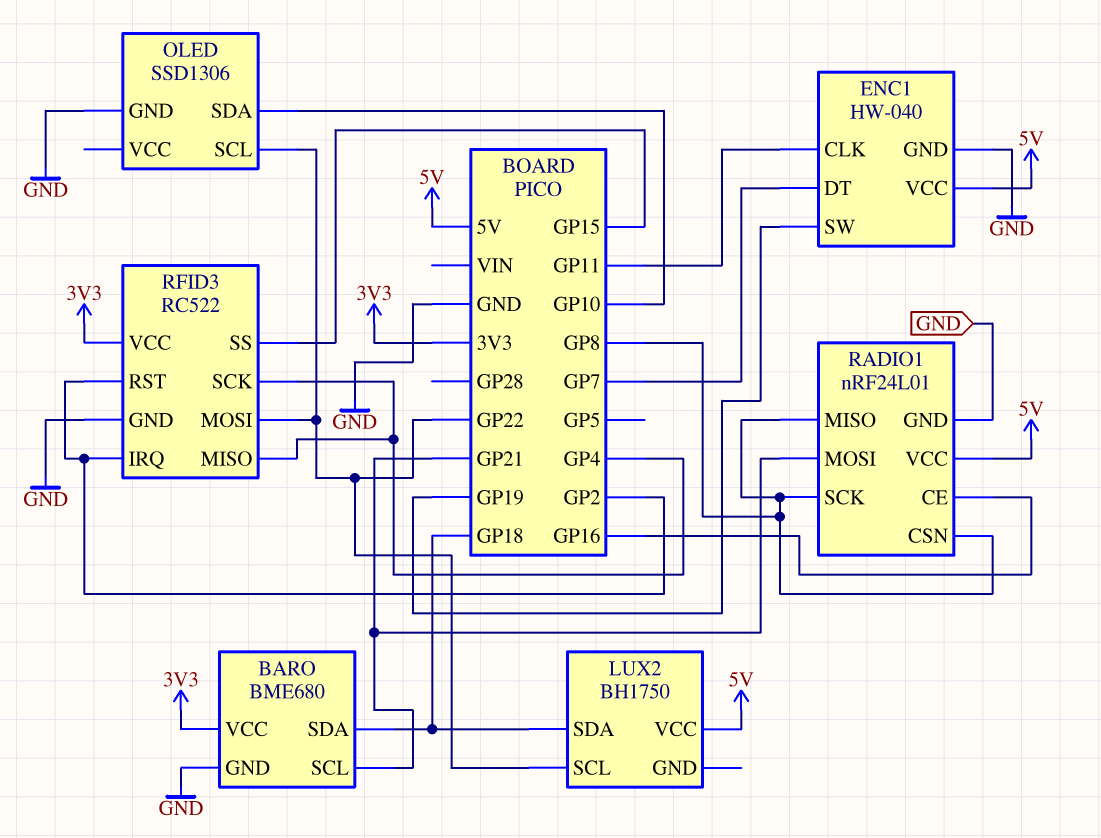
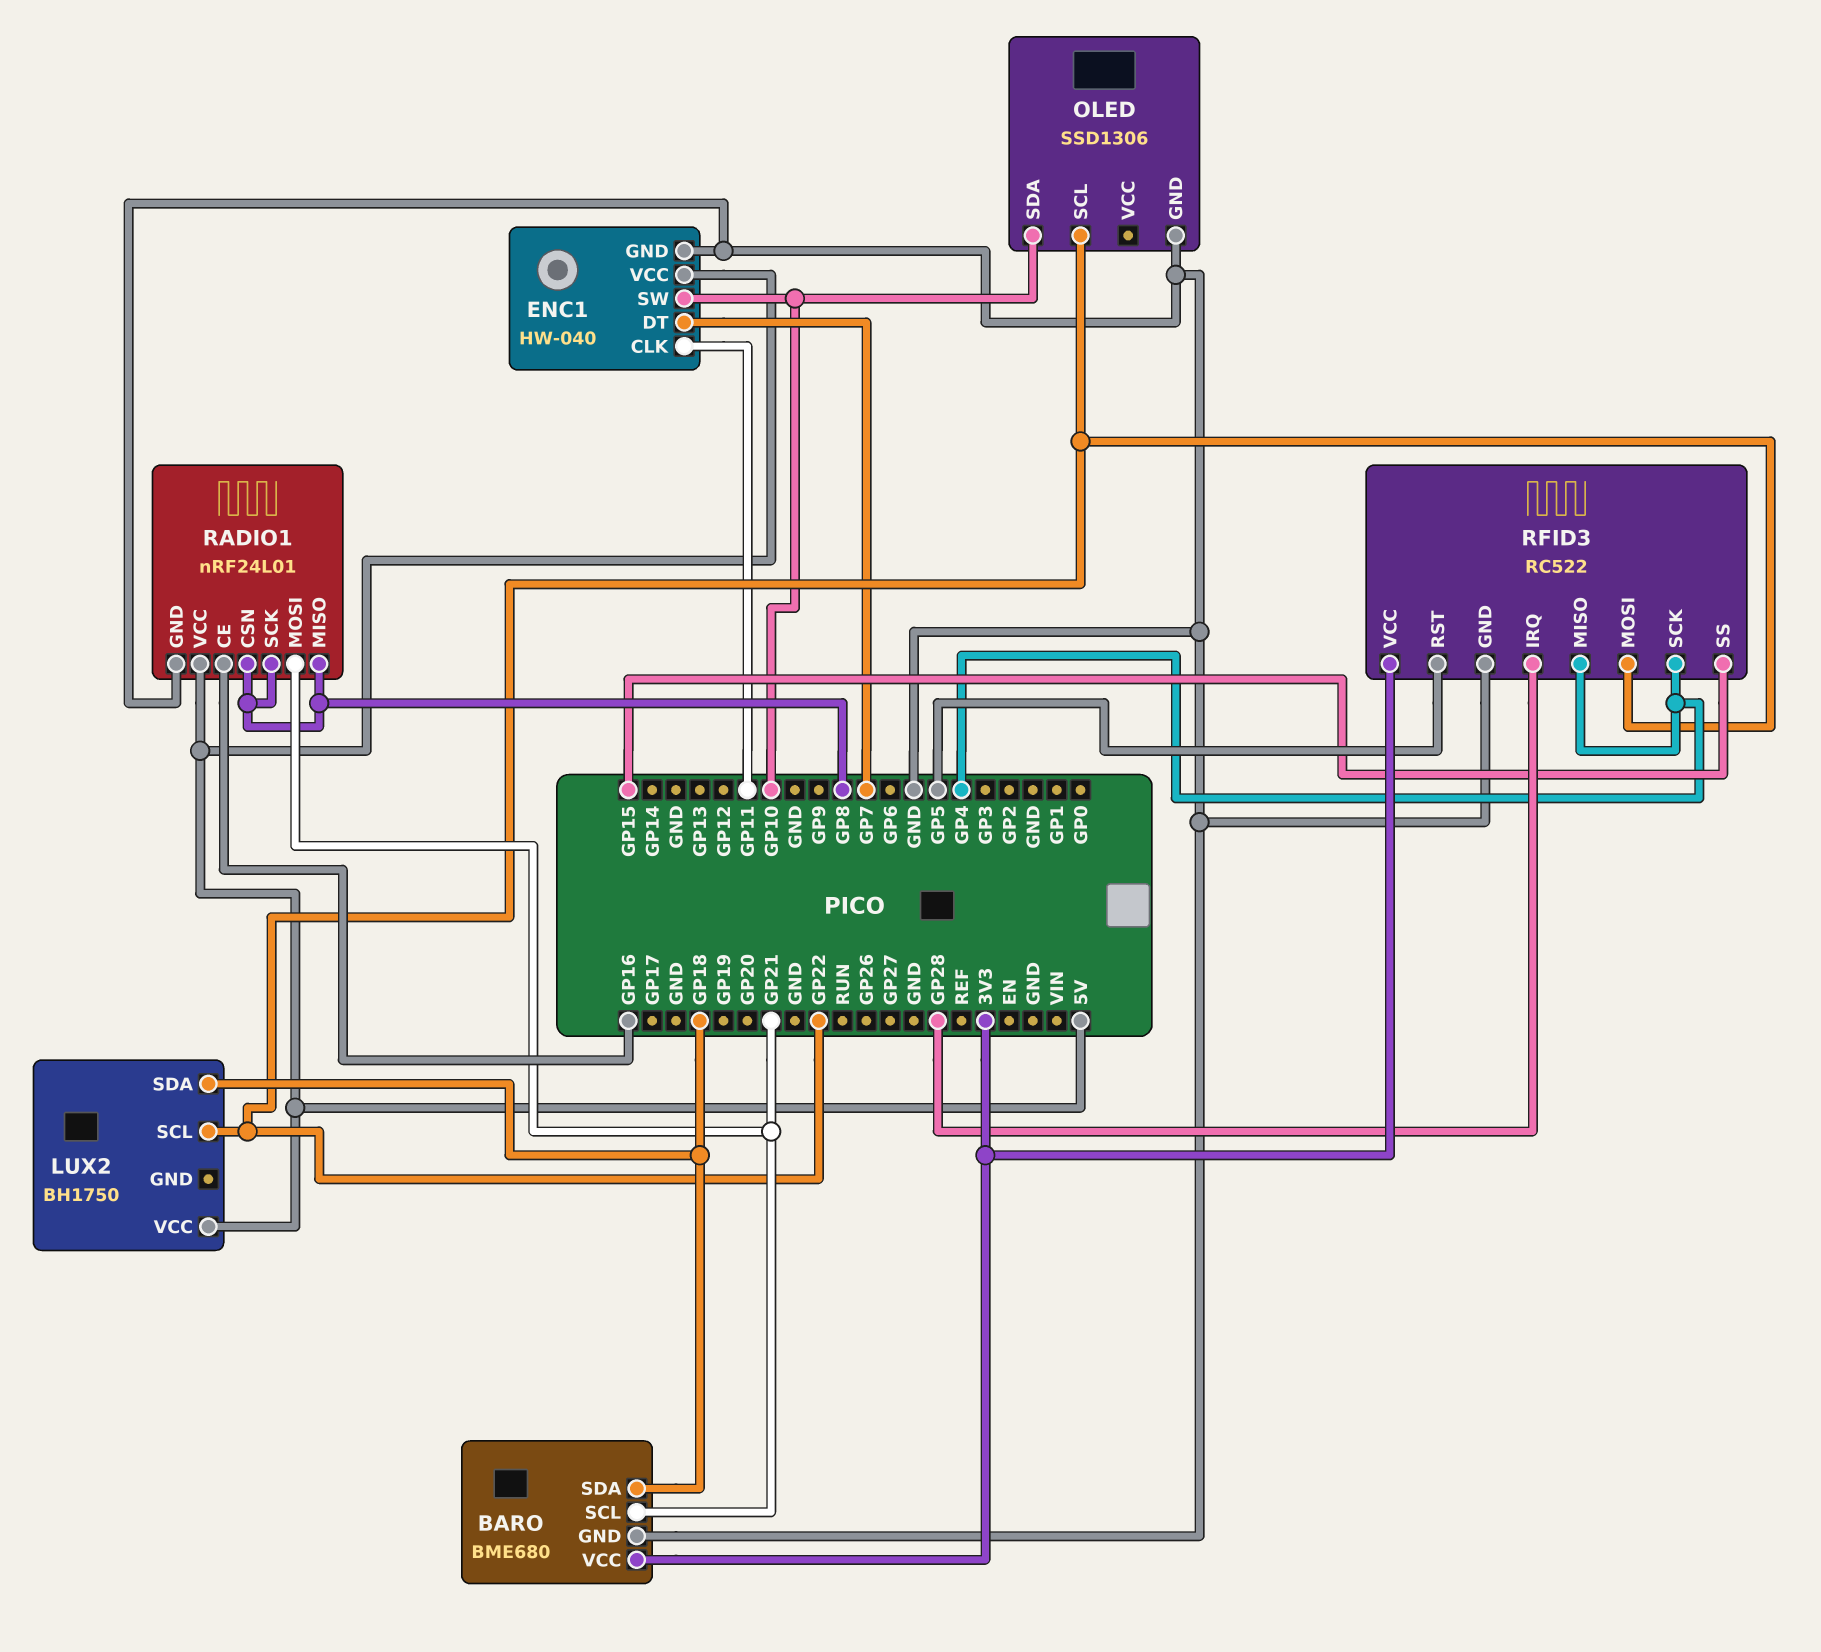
ENC1 pin SW: GP19 -> GP10
RFID3 pin IRQ: GP2 -> GP28
RFID3 pin RST: GP2 -> GP5

